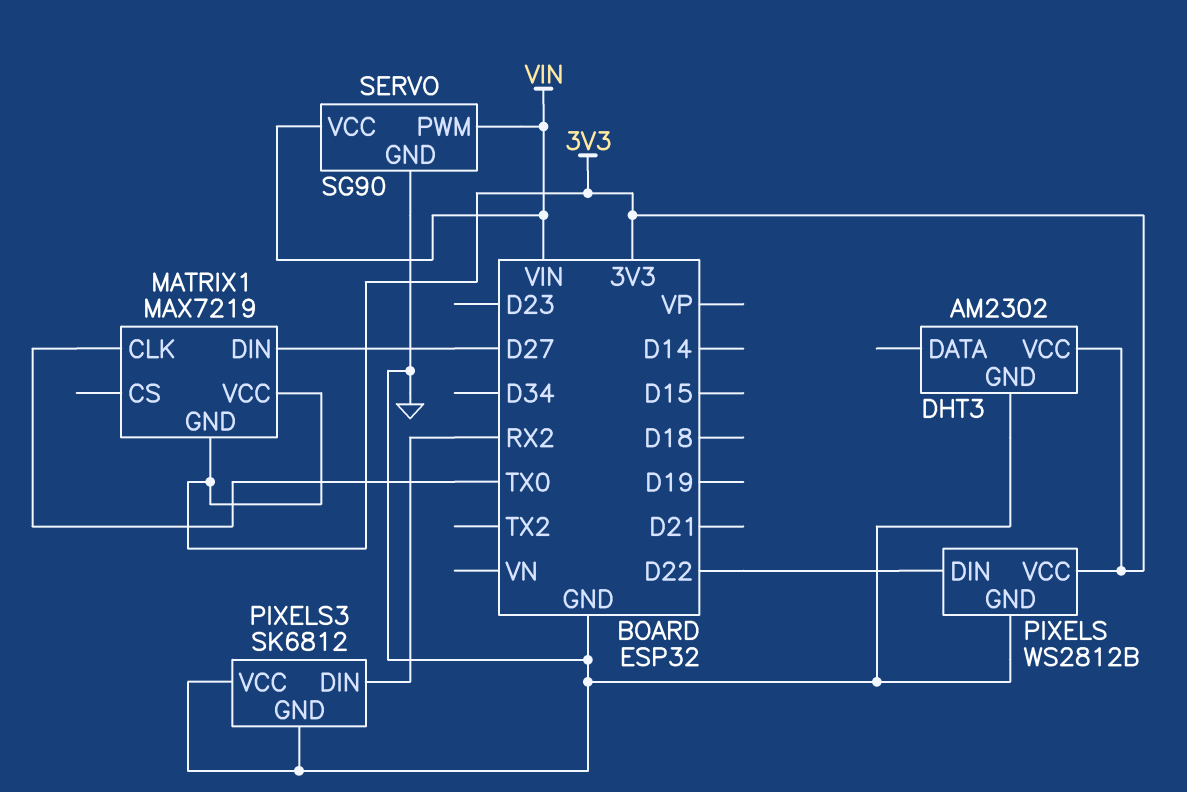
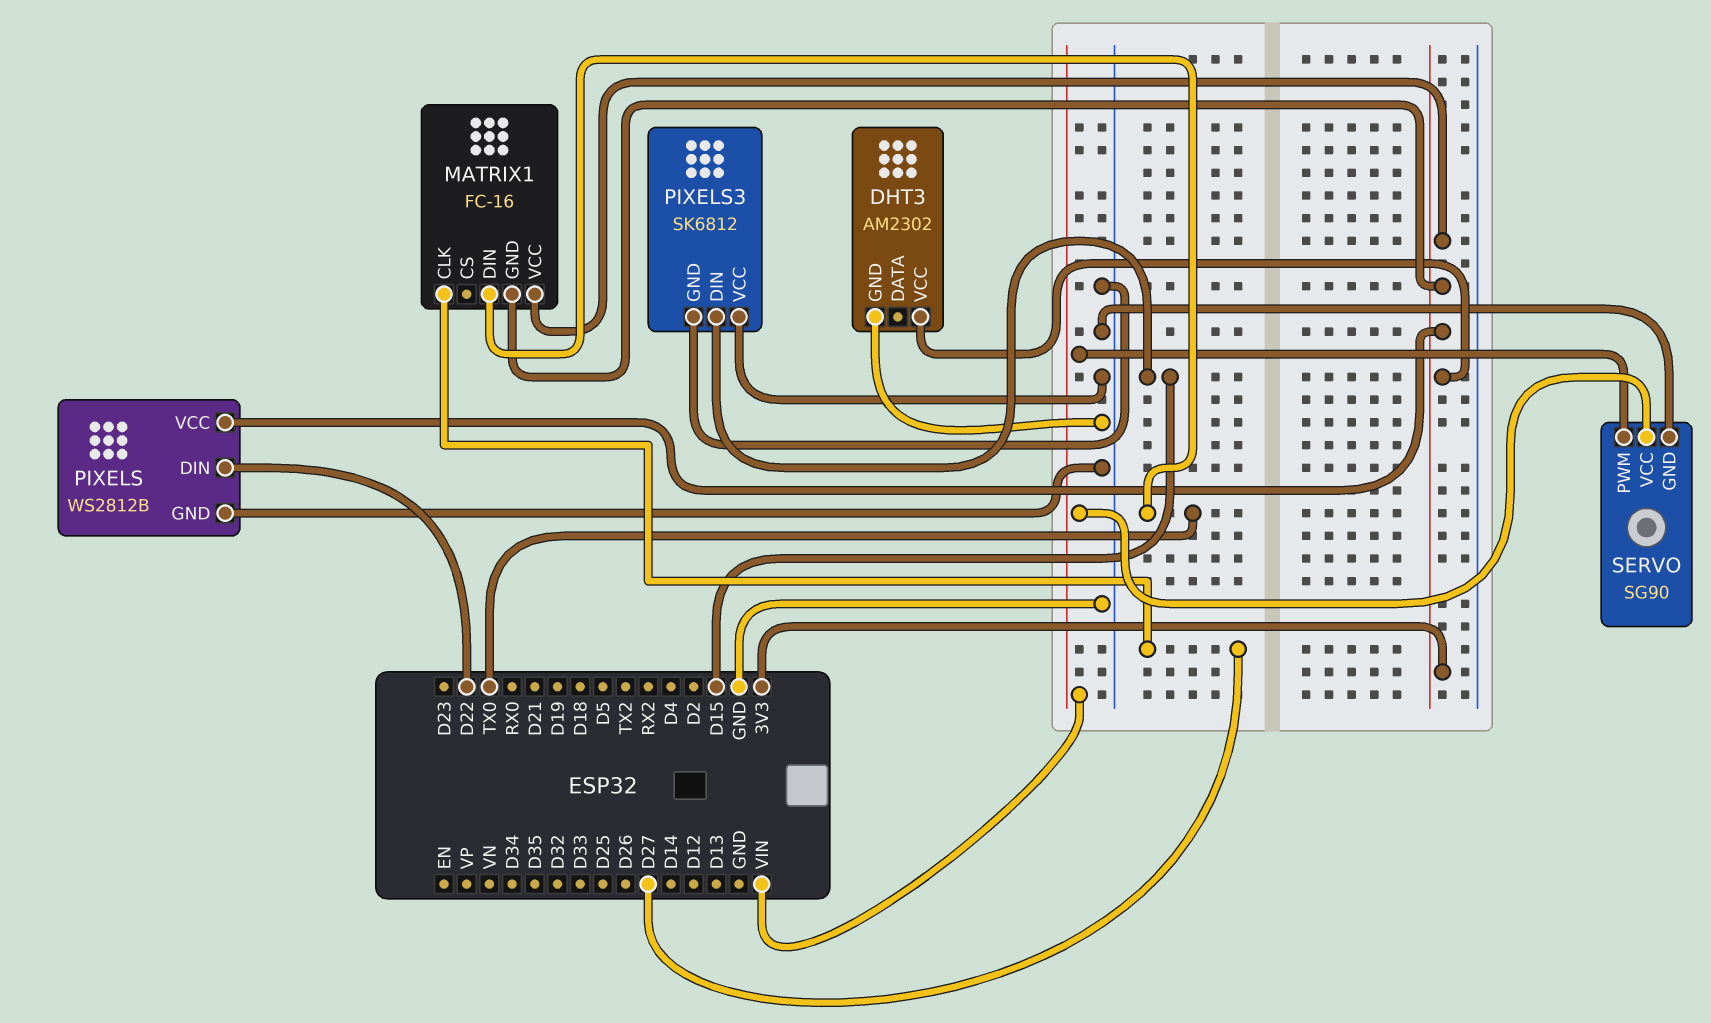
MATRIX1: MAX7219 -> FC-16
MATRIX1 pin CLK: TX0 -> D27
MATRIX1 pin DIN: D27 -> TX0
PIXELS3 pin DIN: RX2 -> D15

